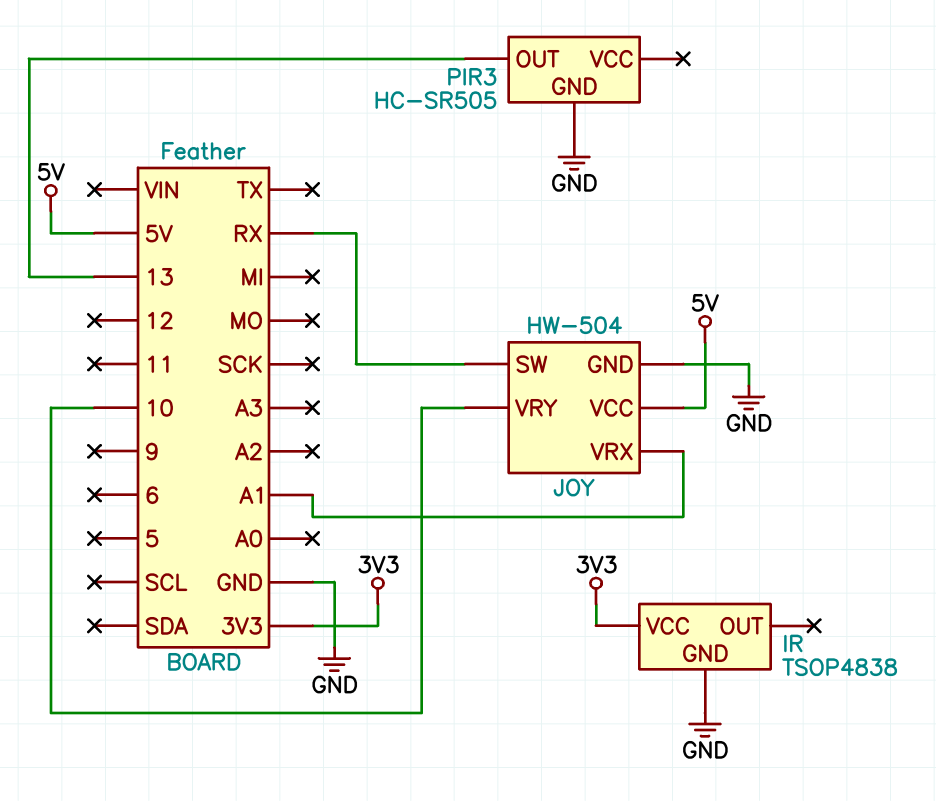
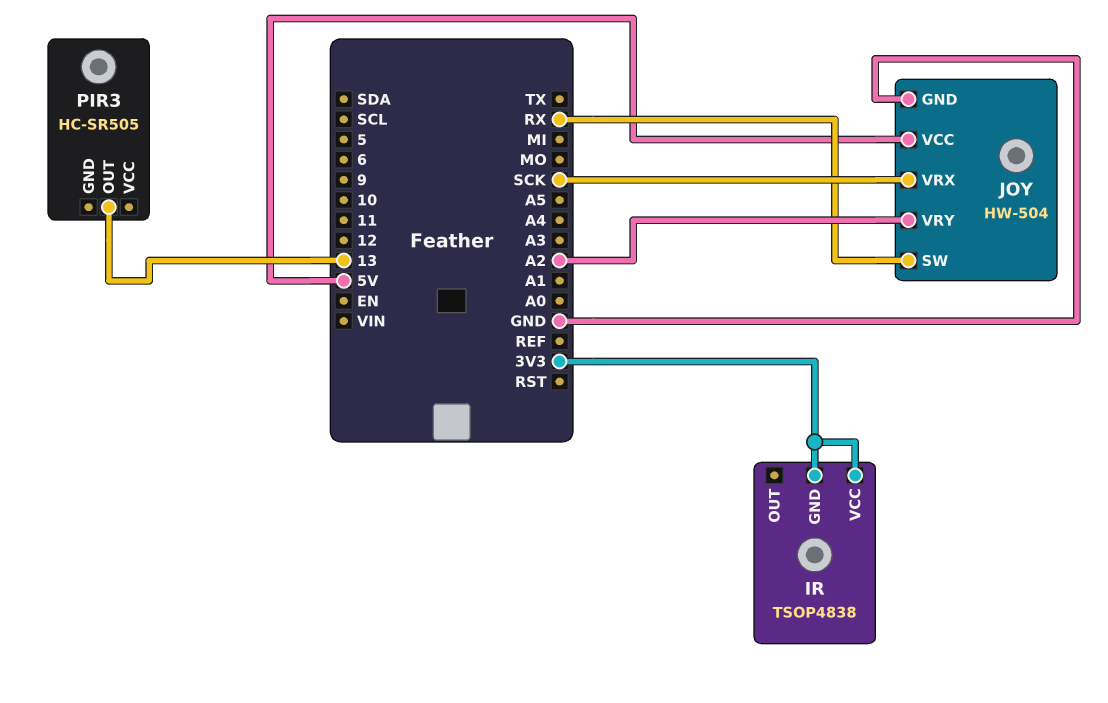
IR pin GND: GND -> 3V3
JOY pin VRX: A1 -> SCK
JOY pin VRY: 10 -> A2
PIR3 pin GND: GND -> none

